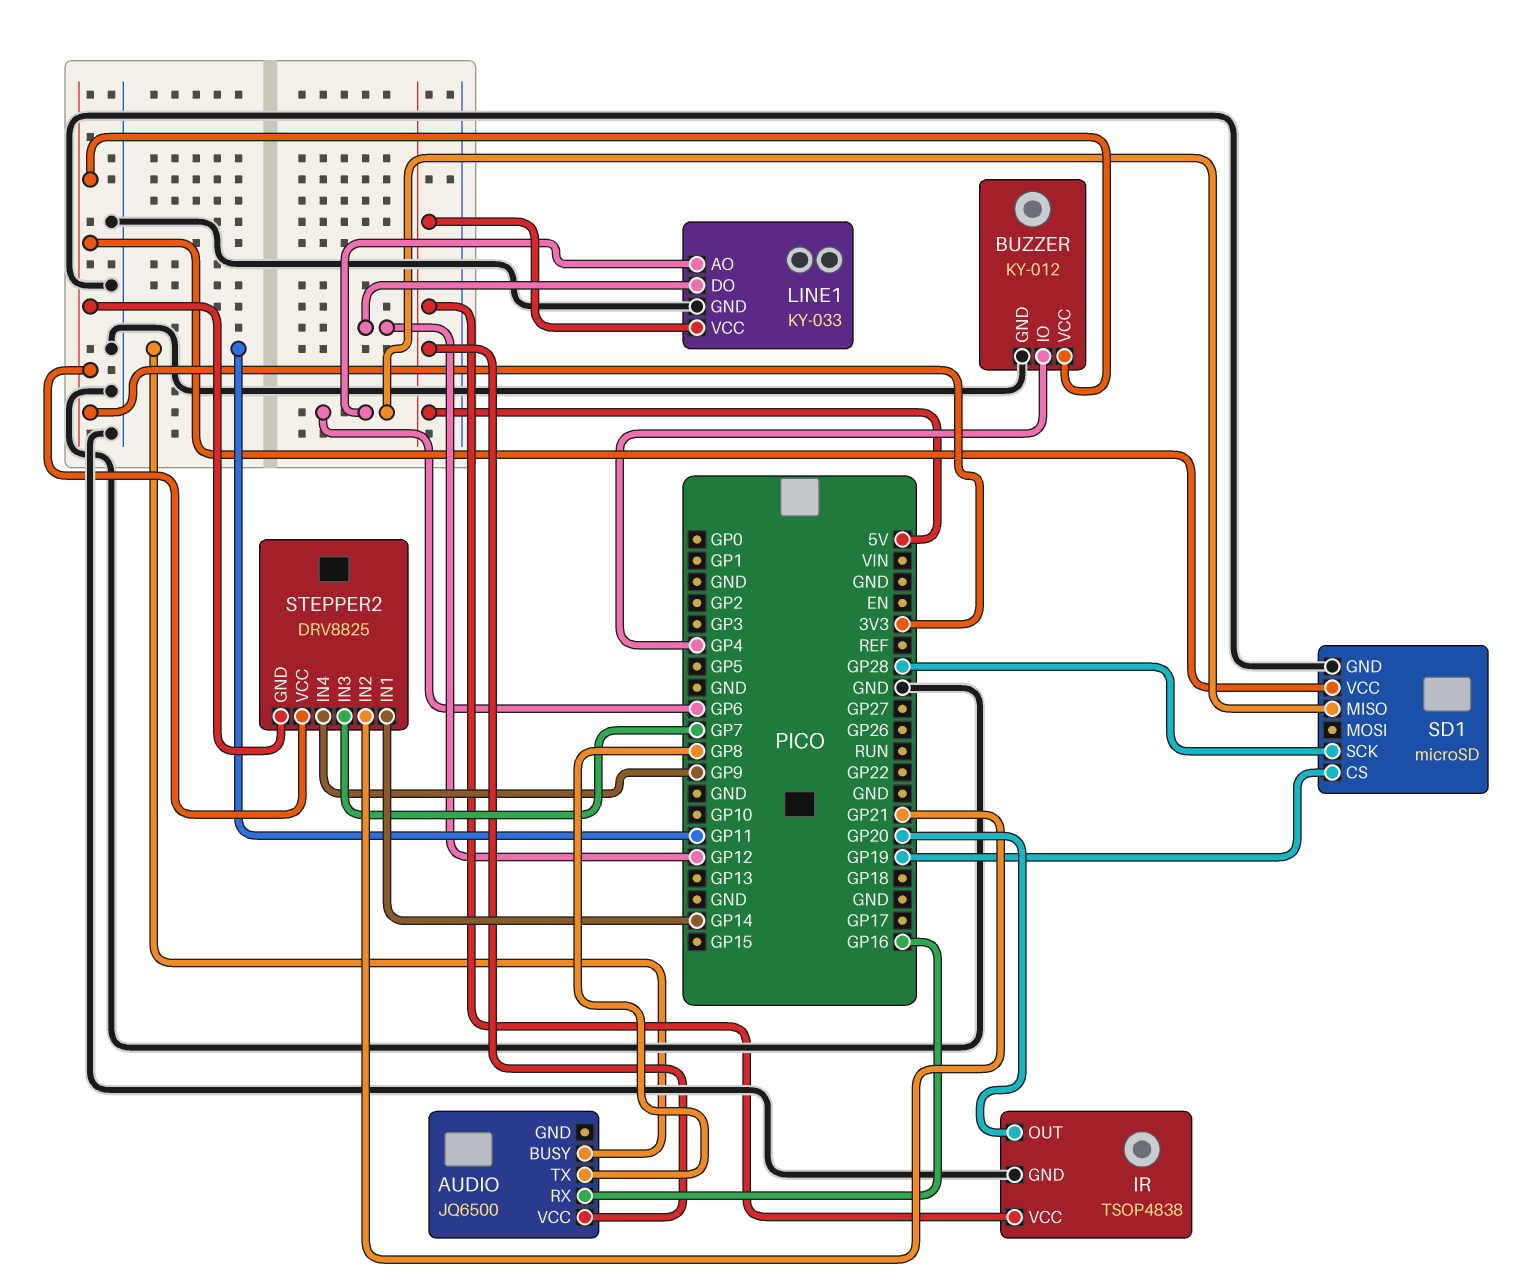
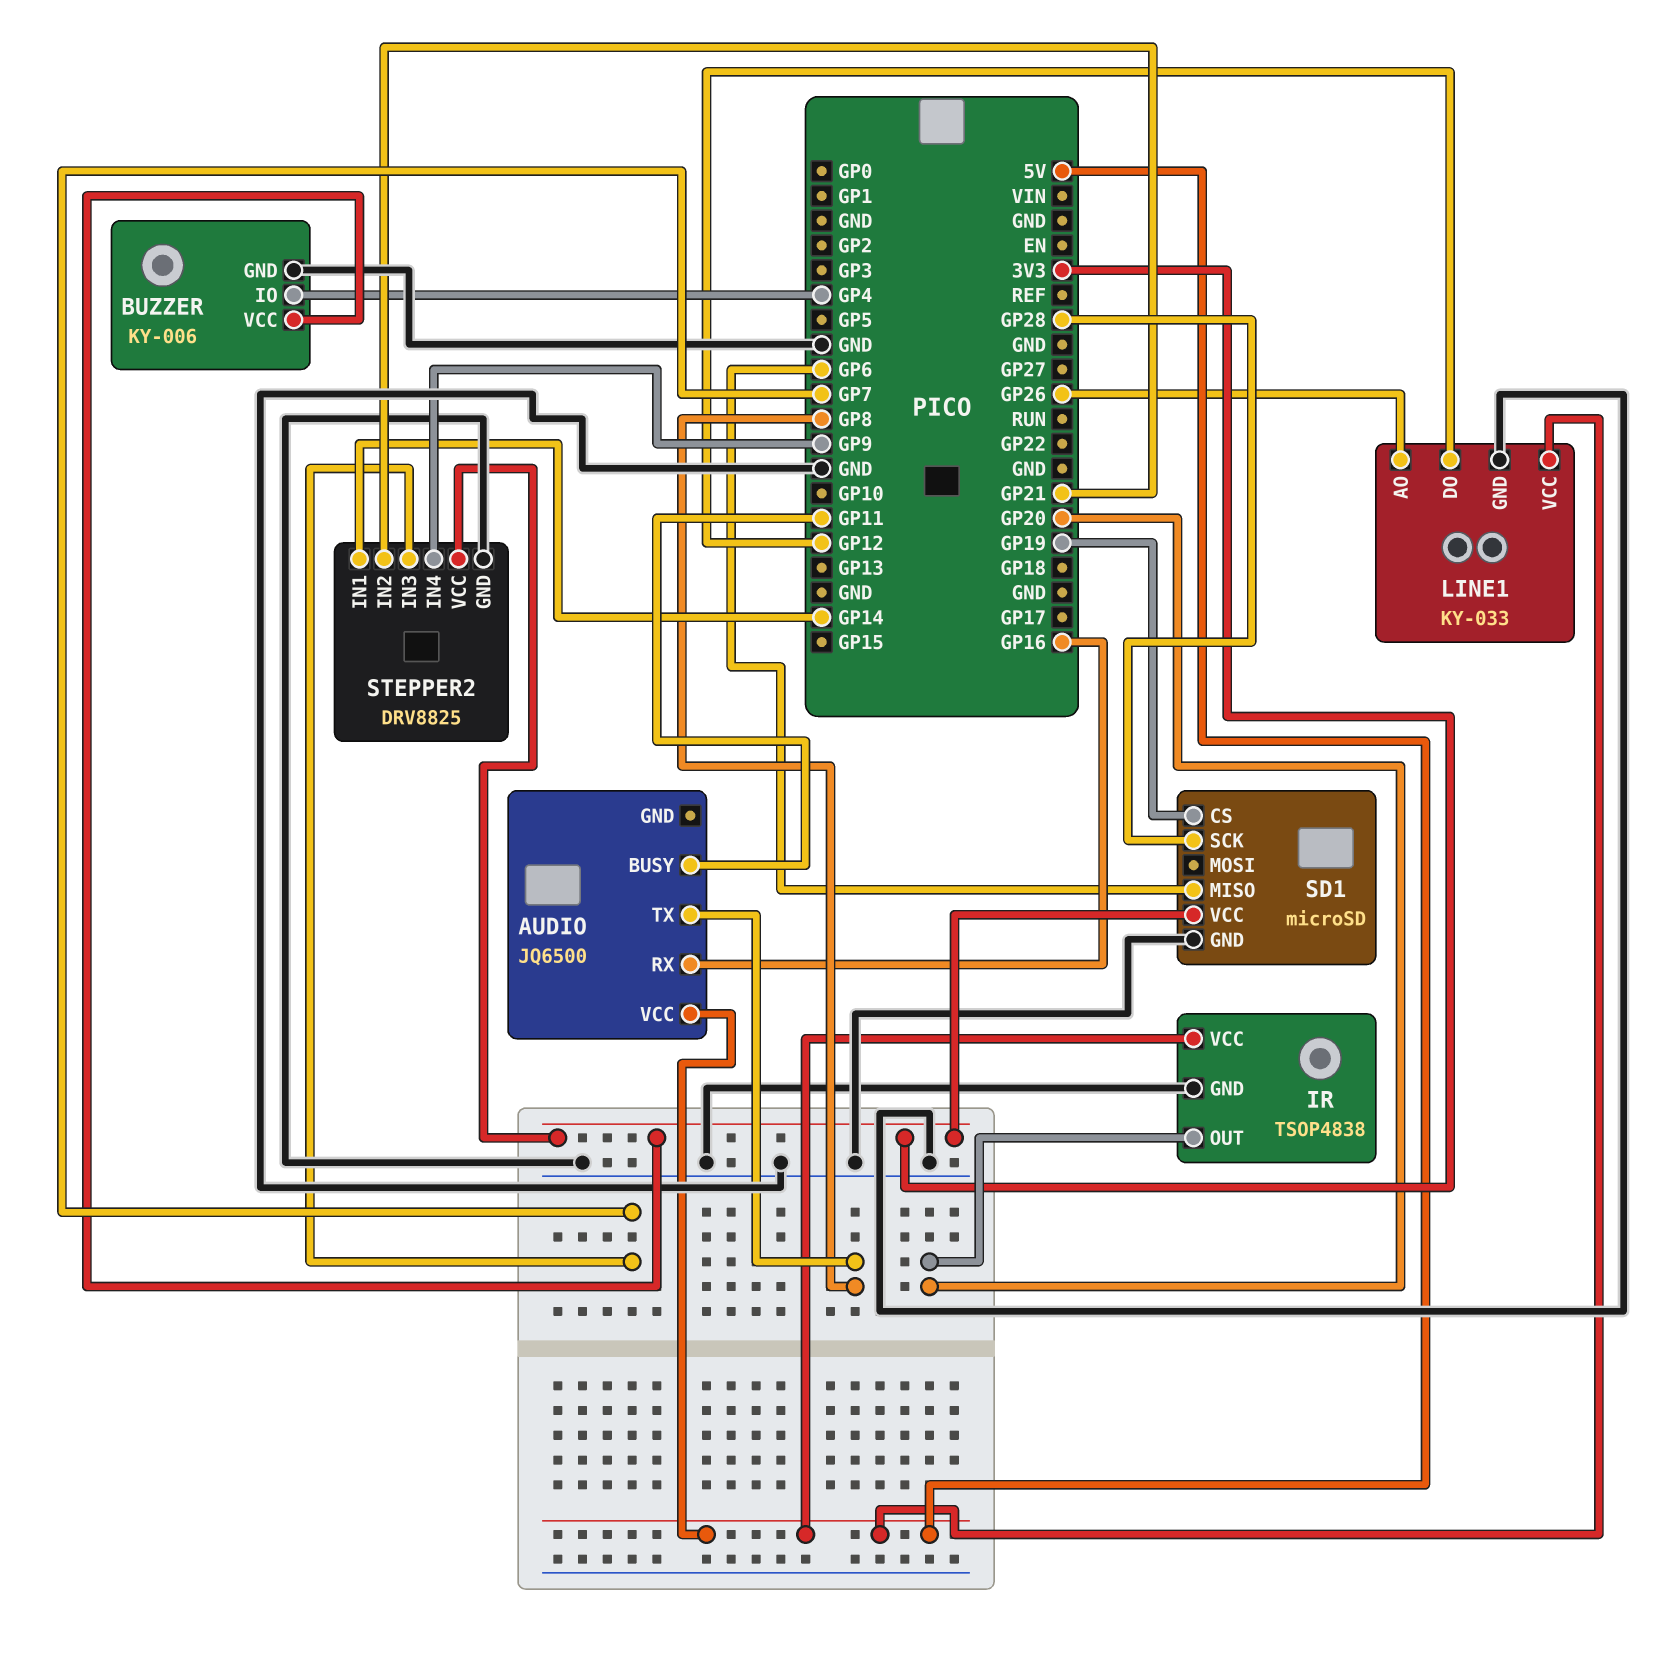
BUZZER: KY-012 -> KY-006
LINE1 pin AO: GP6 -> GP26
STEPPER2 pin GND: 3V3 -> GND

